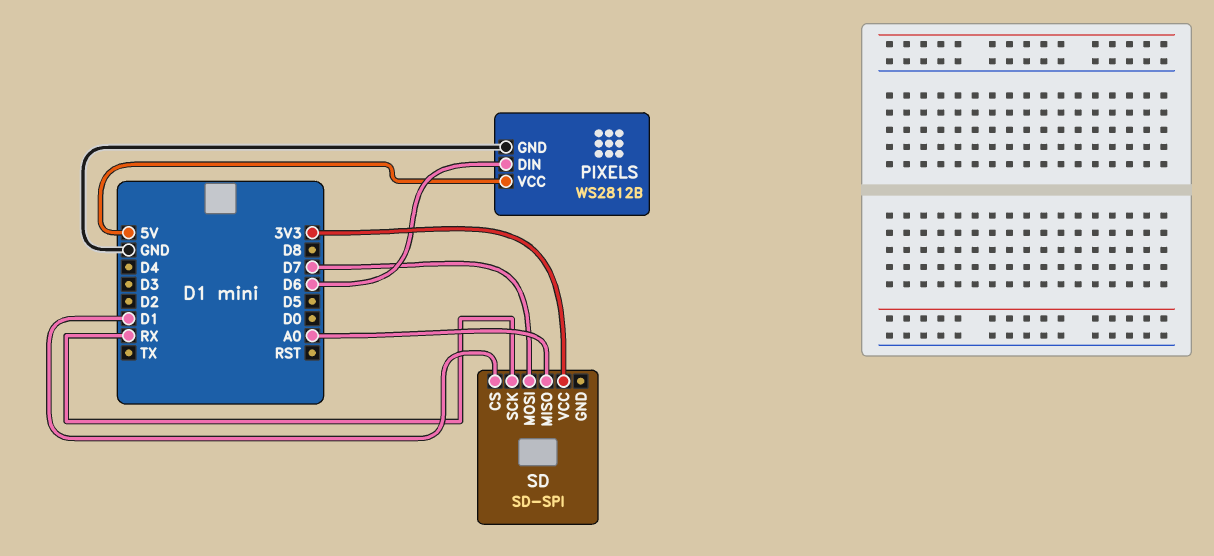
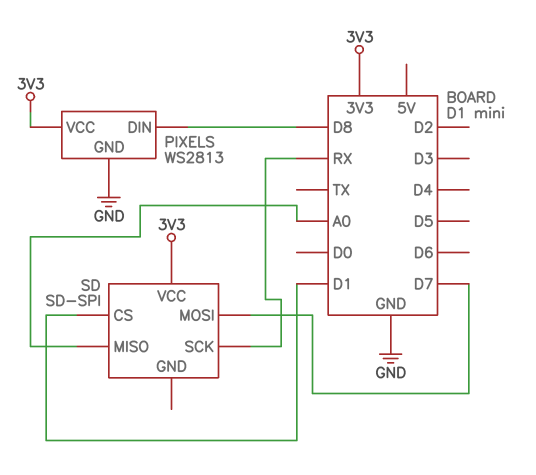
PIXELS: WS2812B -> WS2813
PIXELS pin DIN: D6 -> D8
PIXELS pin VCC: 5V -> 3V3

